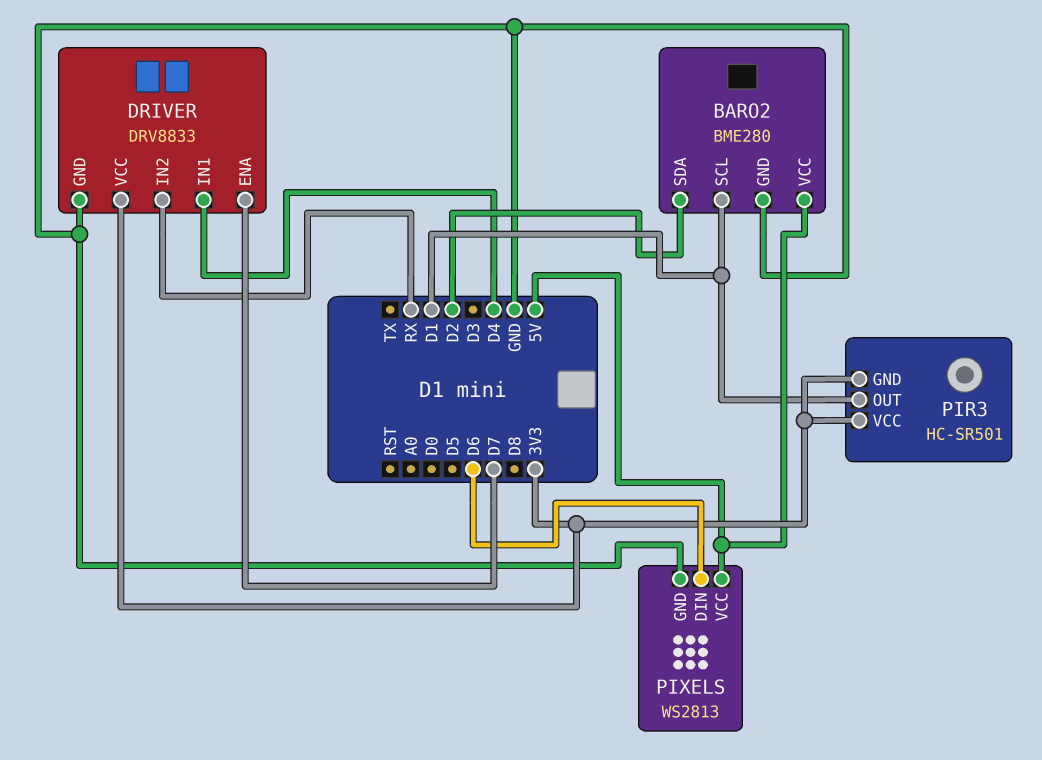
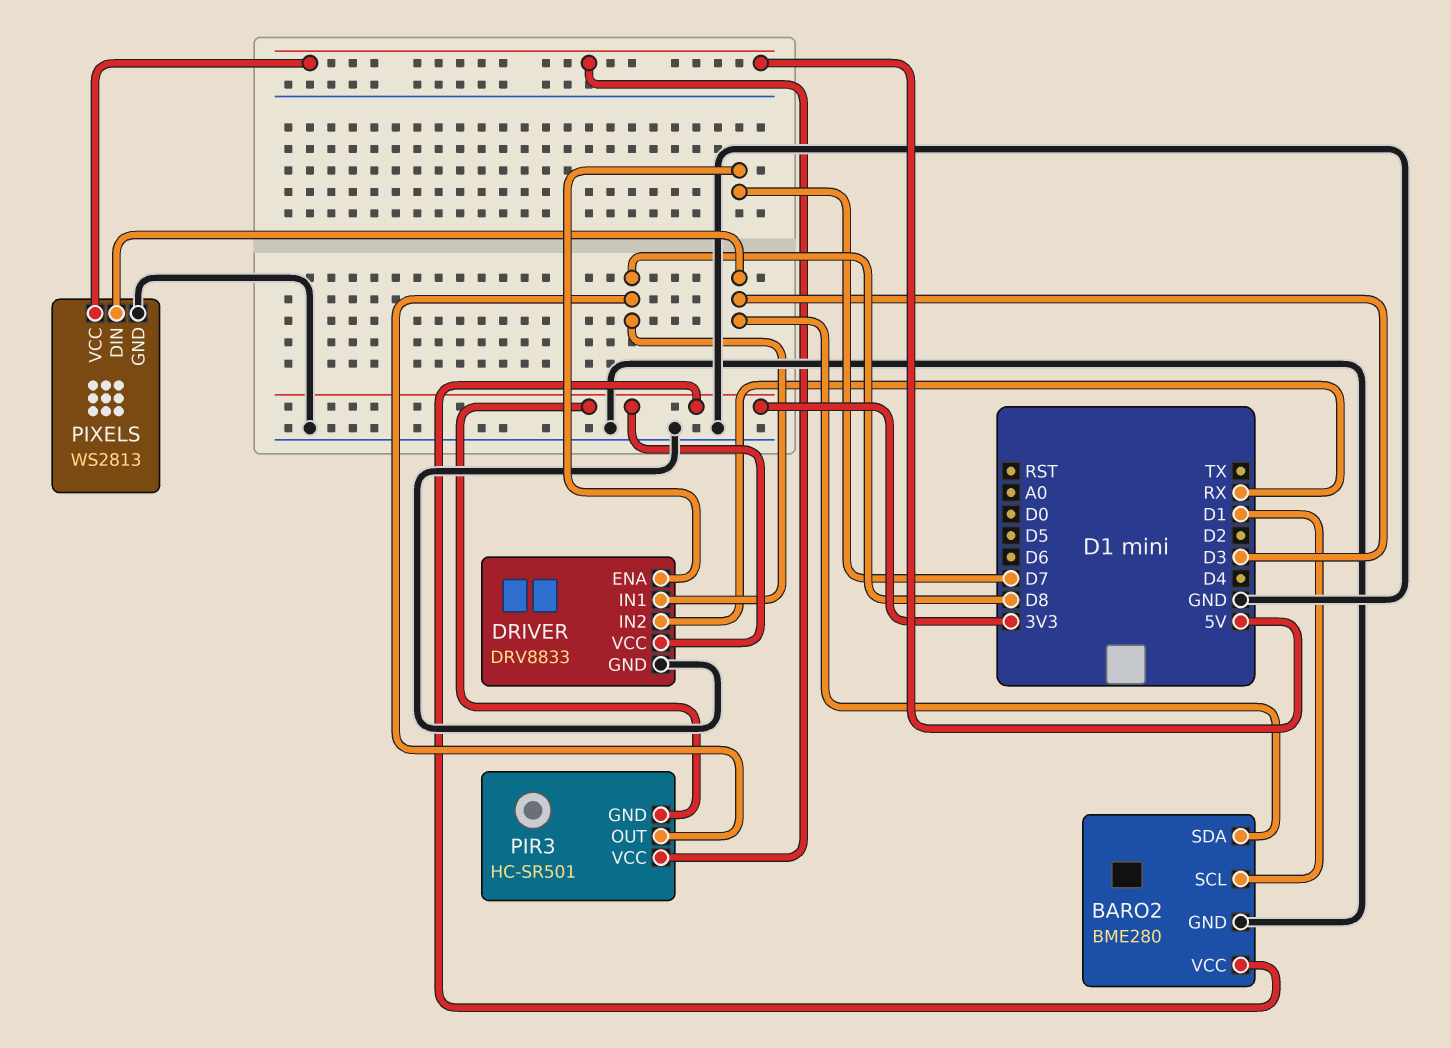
BARO2 pin SDA: D2 -> D3
BARO2 pin VCC: 5V -> 3V3
DRIVER pin IN1: D4 -> D8
PIR3 pin OUT: D1 -> D8
PIR3 pin VCC: 3V3 -> 5V
PIXELS pin DIN: D6 -> D3

